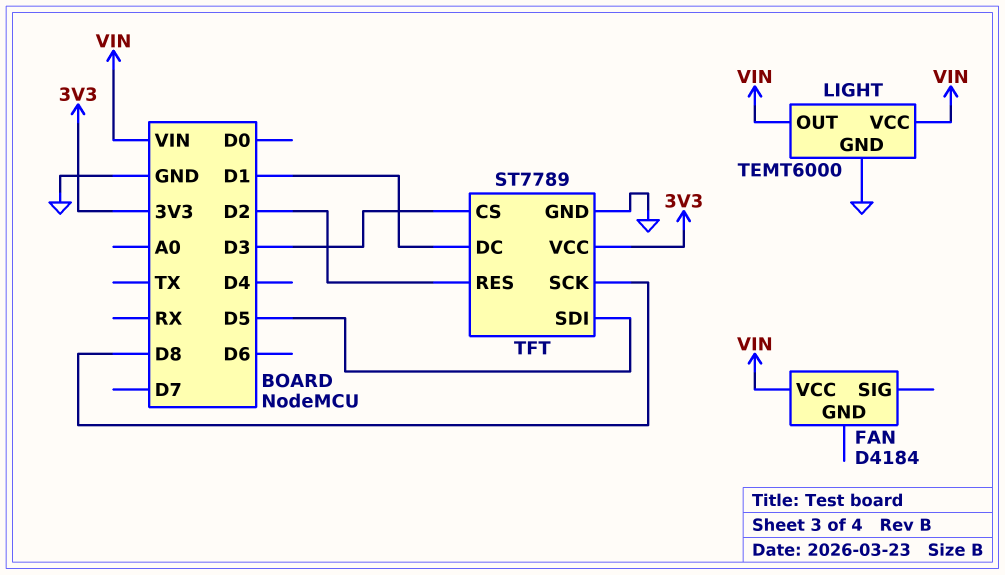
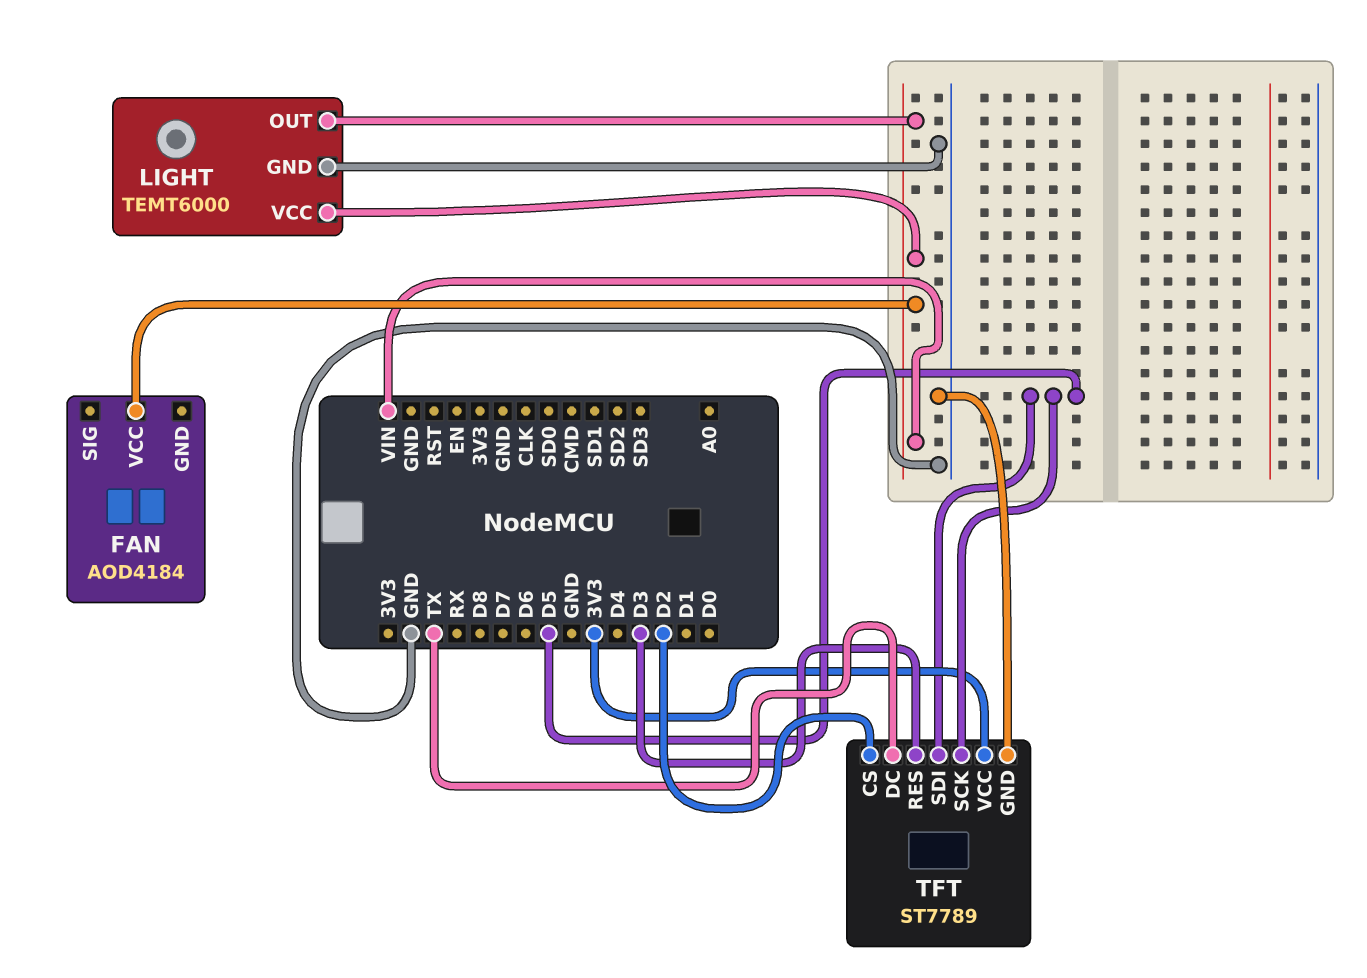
FAN: D4184 -> AOD4184
TFT pin CS: D3 -> D2
TFT pin DC: D1 -> TX
TFT pin RES: D2 -> D3
TFT pin SCK: D8 -> D5

